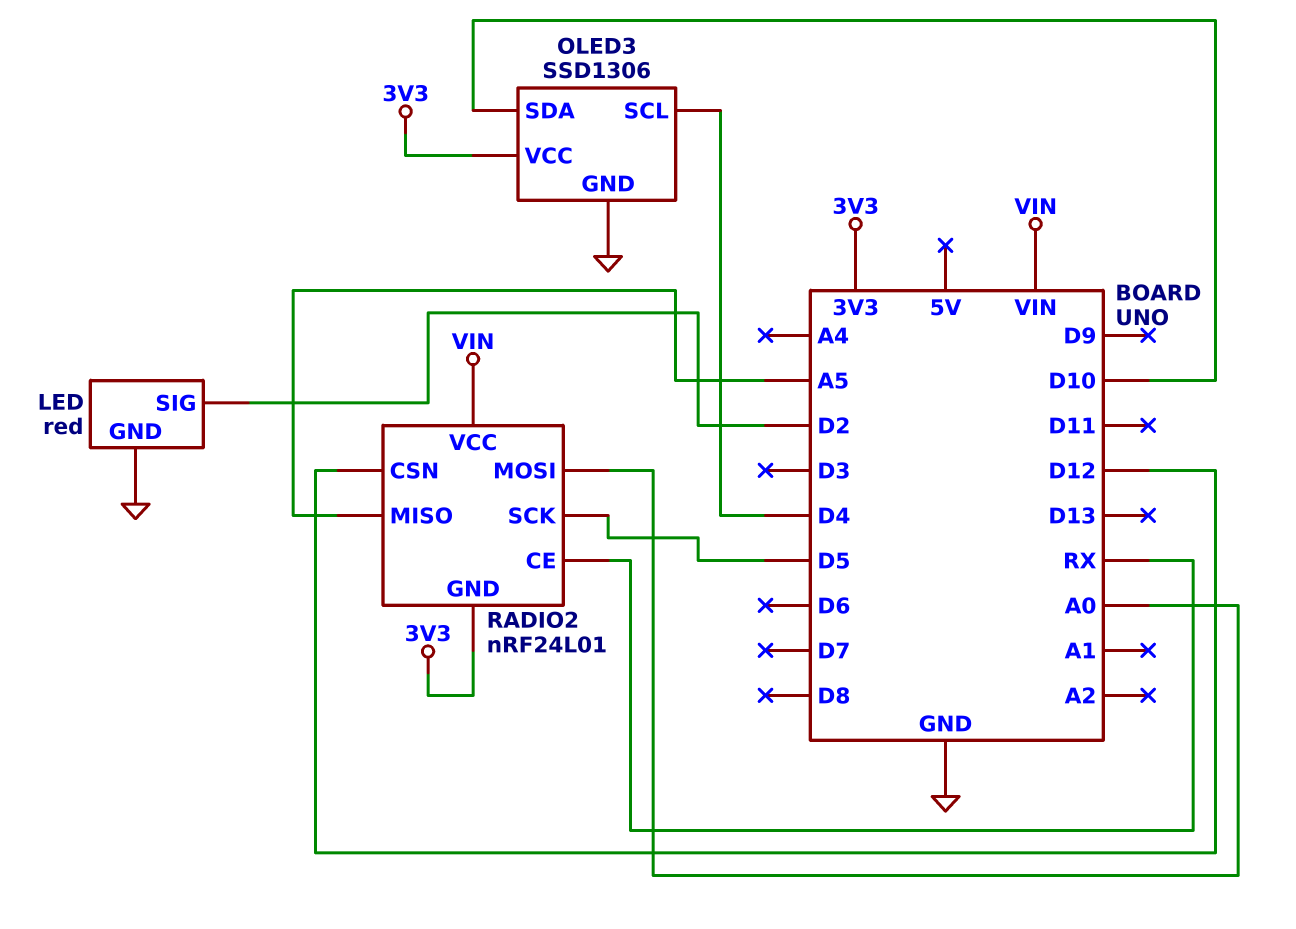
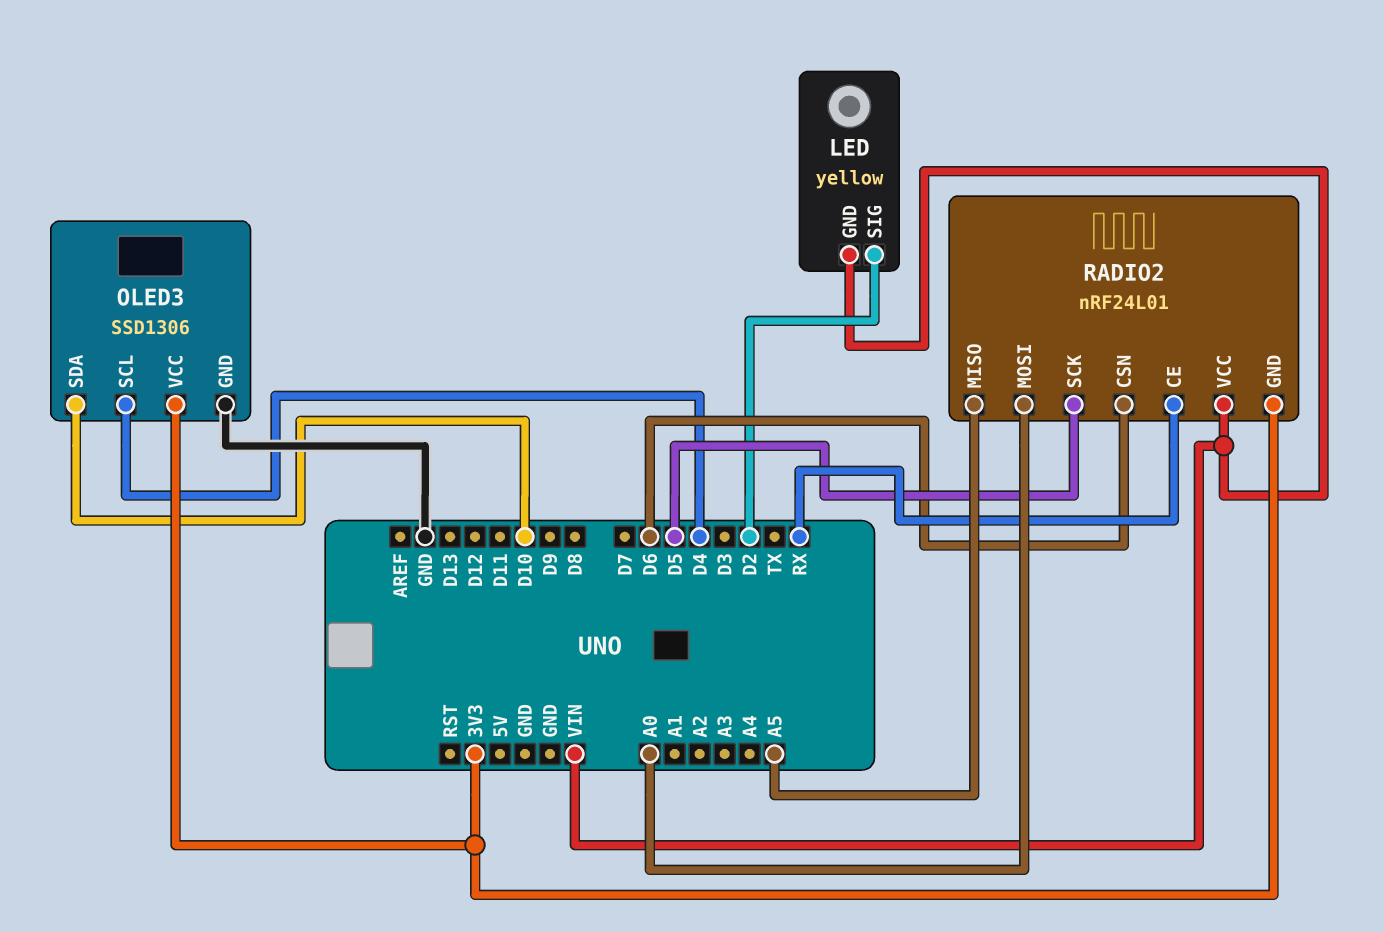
LED: red -> yellow
LED pin GND: GND -> VIN
RADIO2 pin CSN: D12 -> D6

